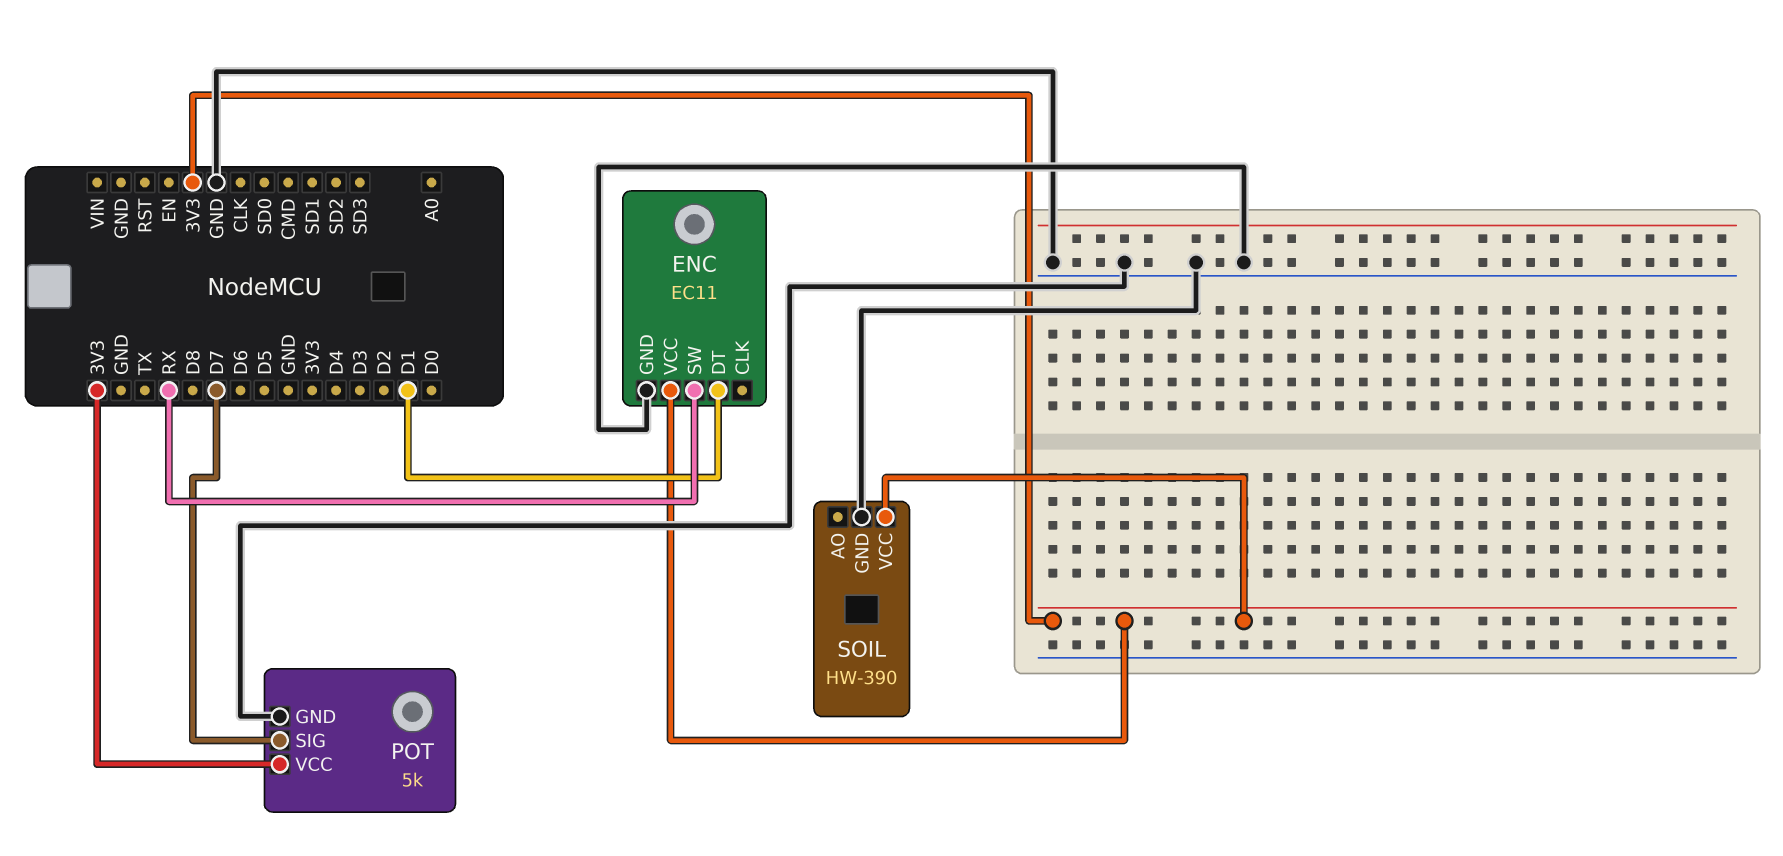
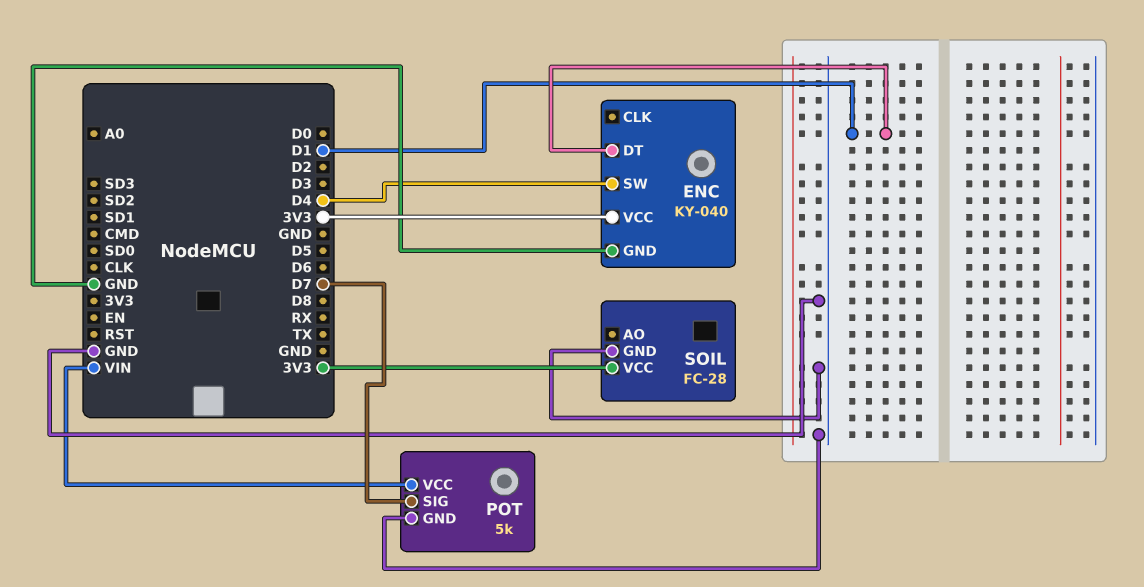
ENC: EC11 -> KY-040
ENC pin SW: RX -> D4
POT pin VCC: 3V3 -> VIN
SOIL: HW-390 -> FC-28

